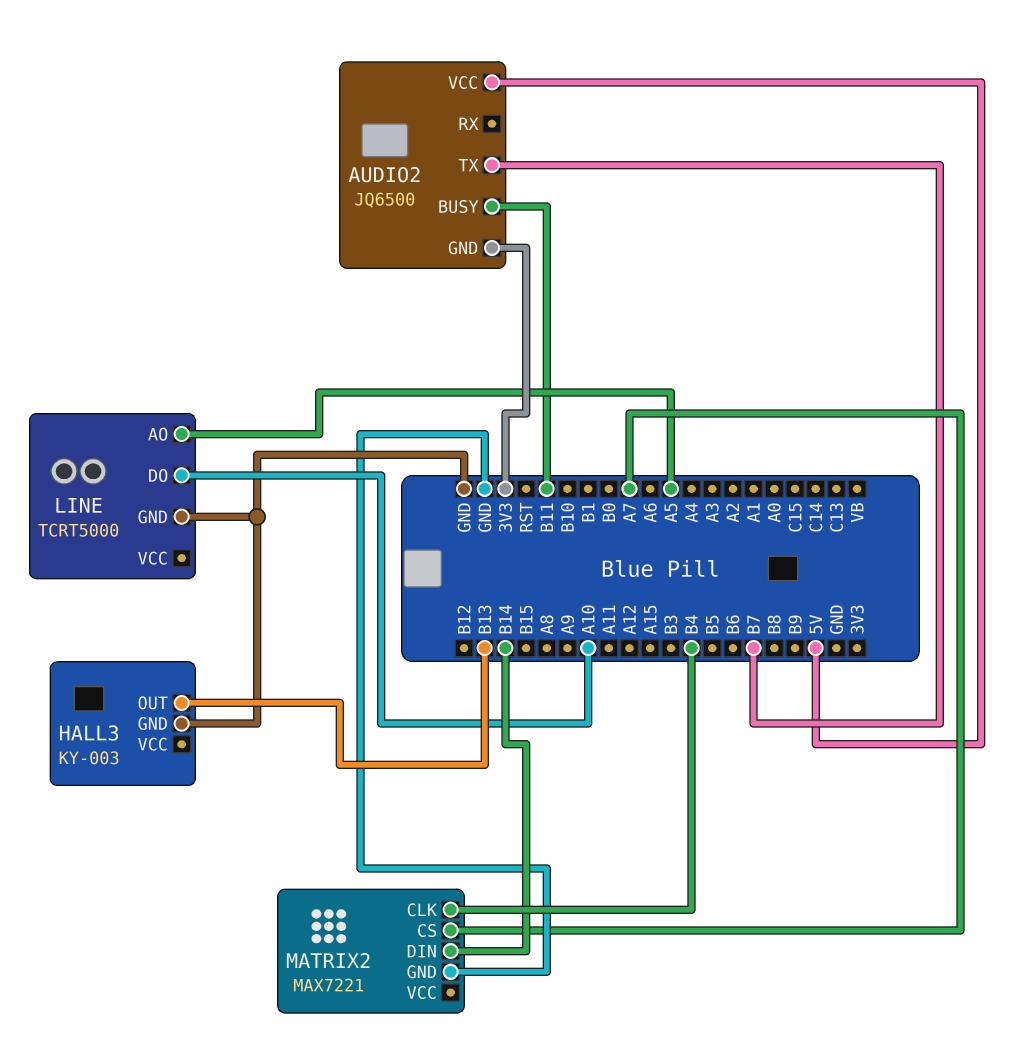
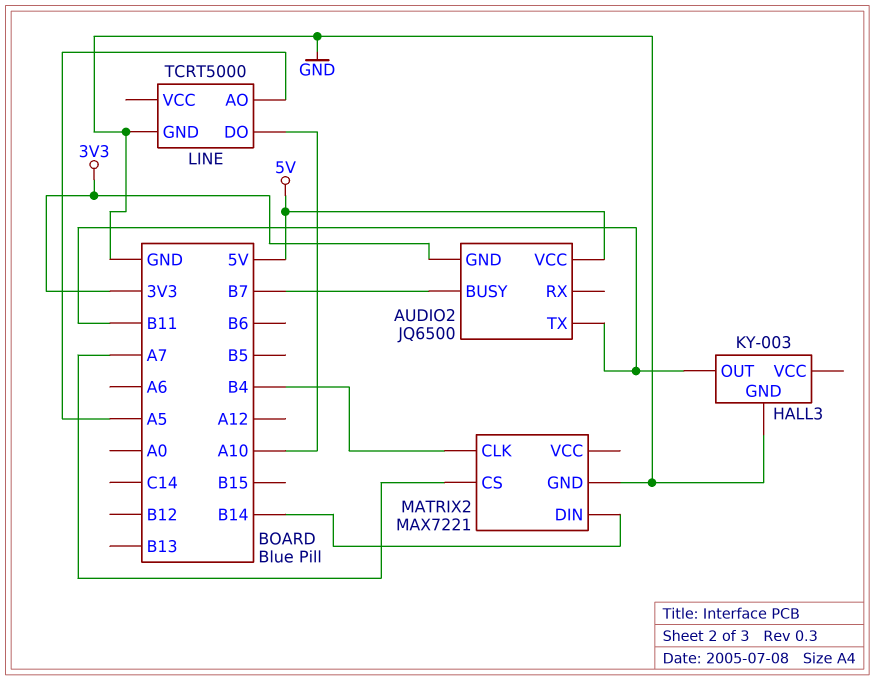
AUDIO2 pin BUSY: B11 -> B7
AUDIO2 pin TX: B7 -> B11
HALL3 pin OUT: B13 -> B11

